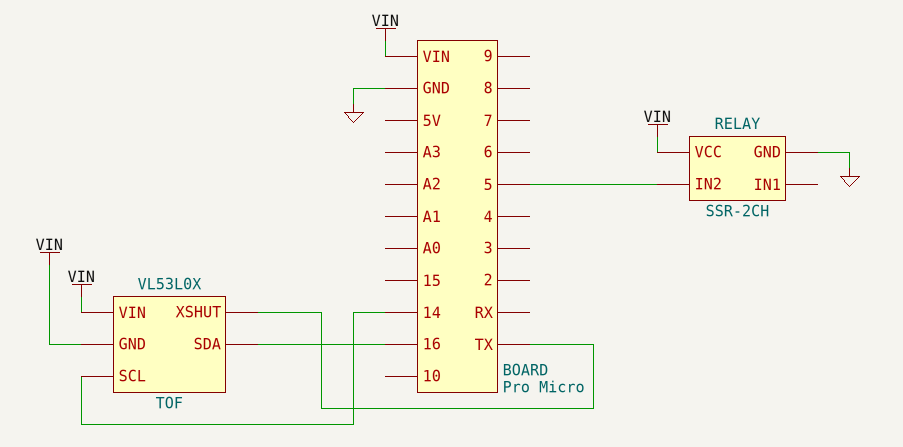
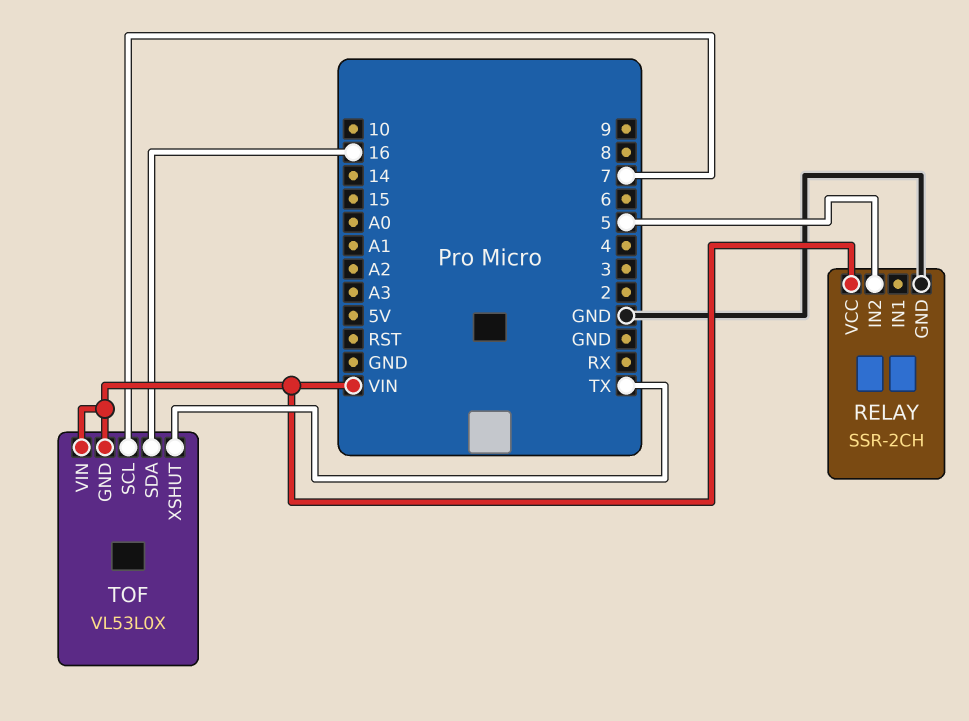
TOF pin SCL: 14 -> 7

